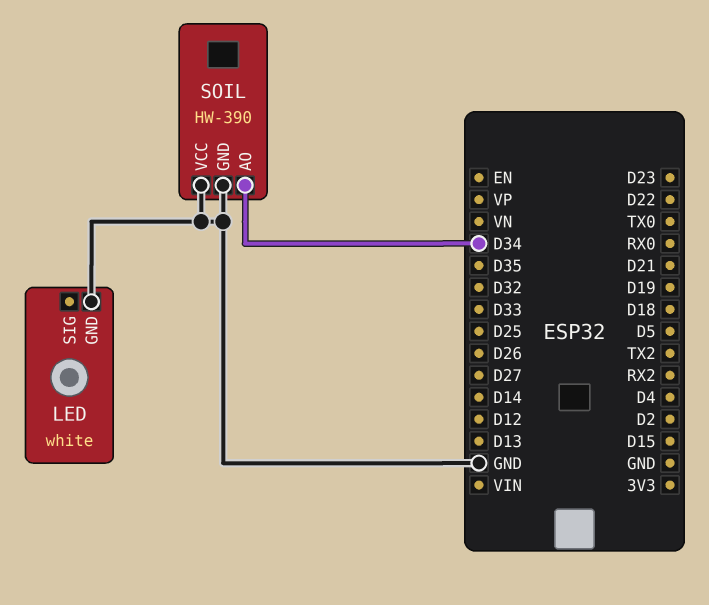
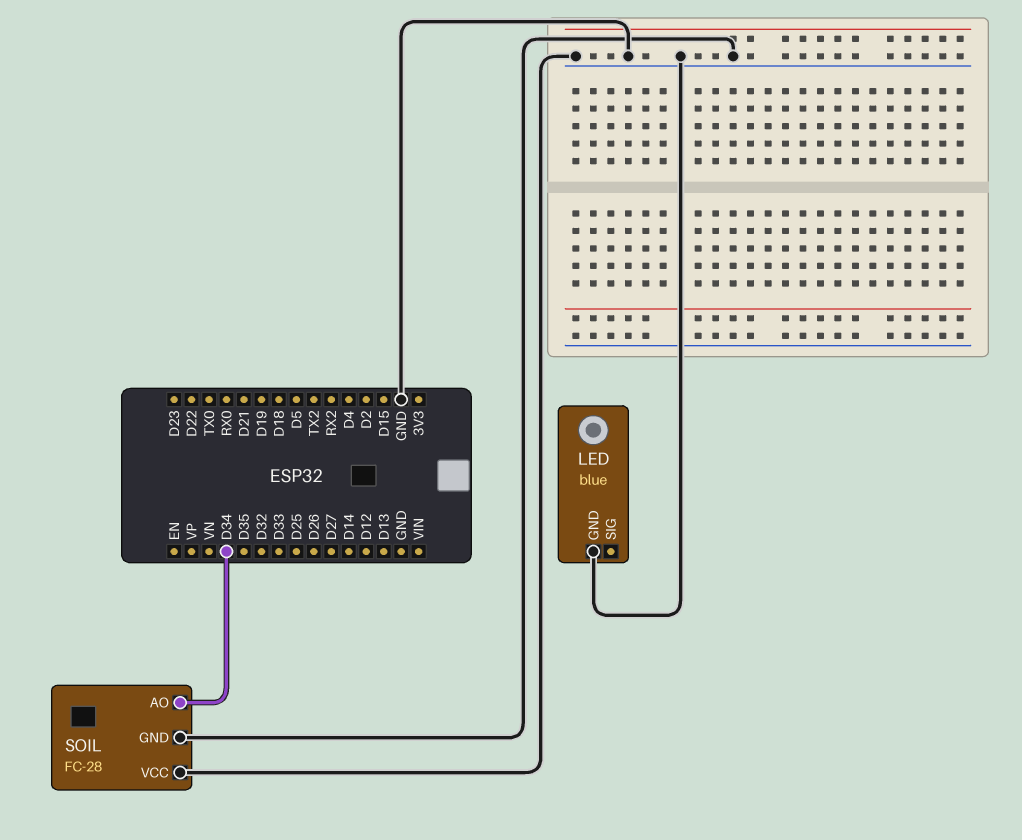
LED: white -> blue
SOIL: HW-390 -> FC-28

